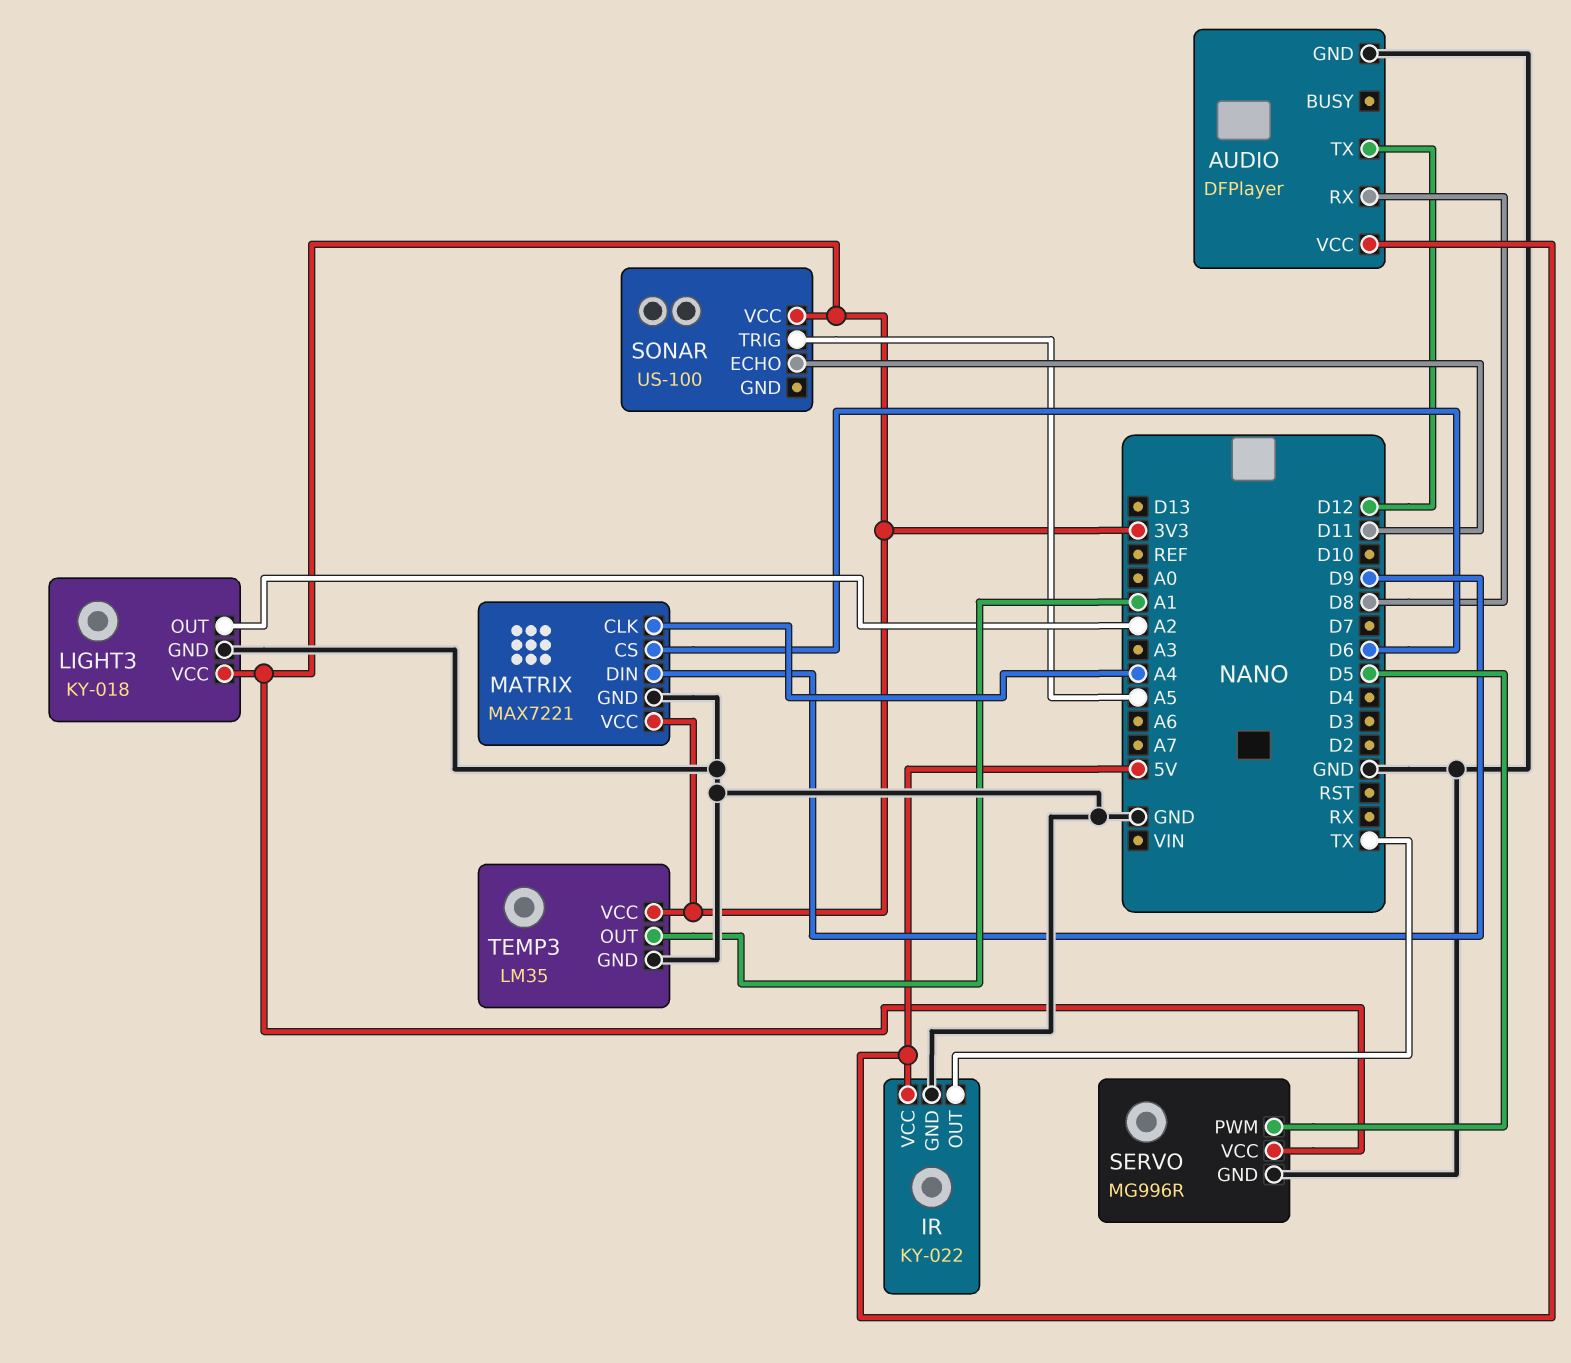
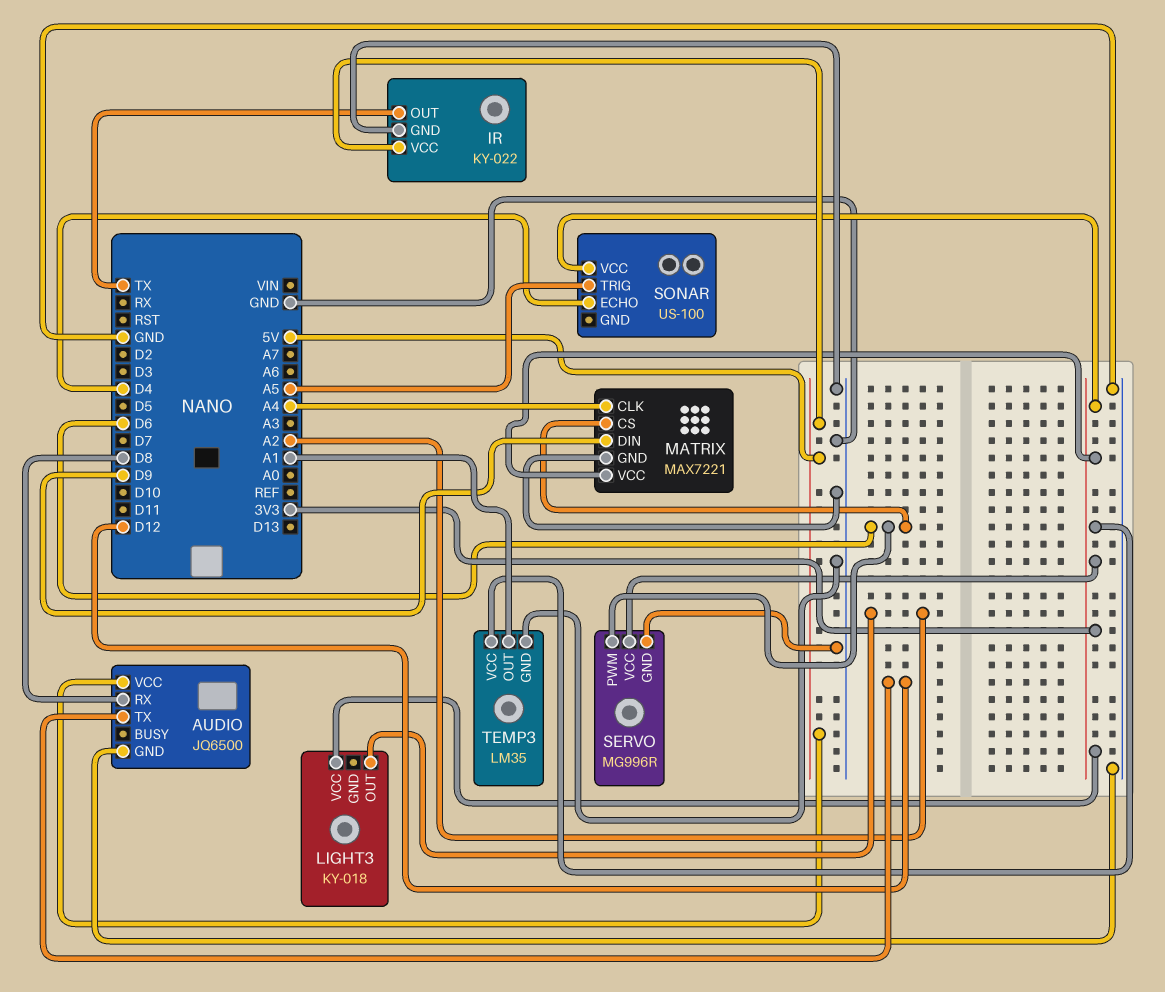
AUDIO: DFPlayer -> JQ6500
LIGHT3 pin GND: GND -> none
SERVO pin PWM: D5 -> D6
SONAR pin ECHO: D11 -> D4

